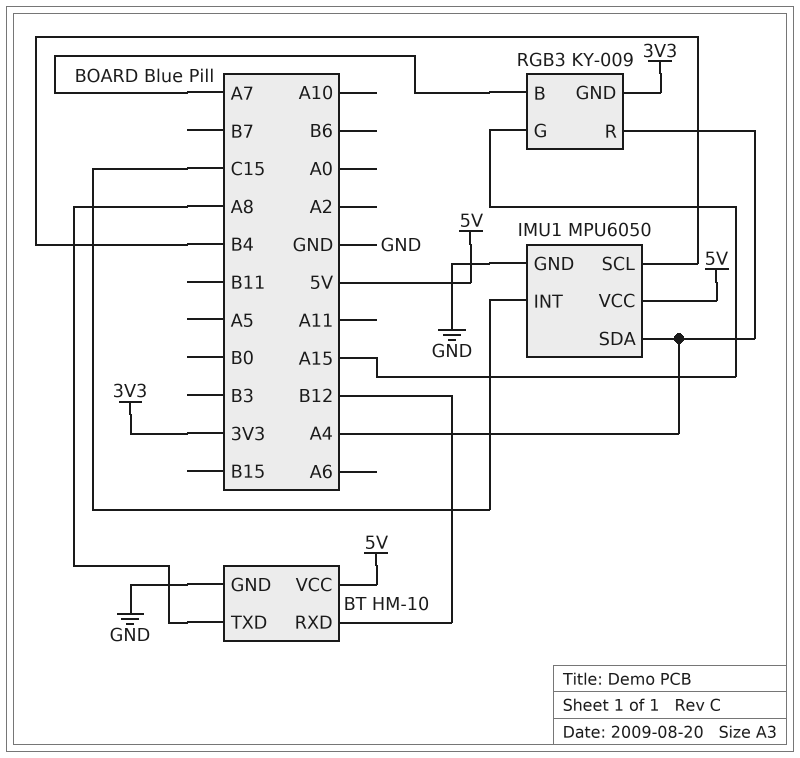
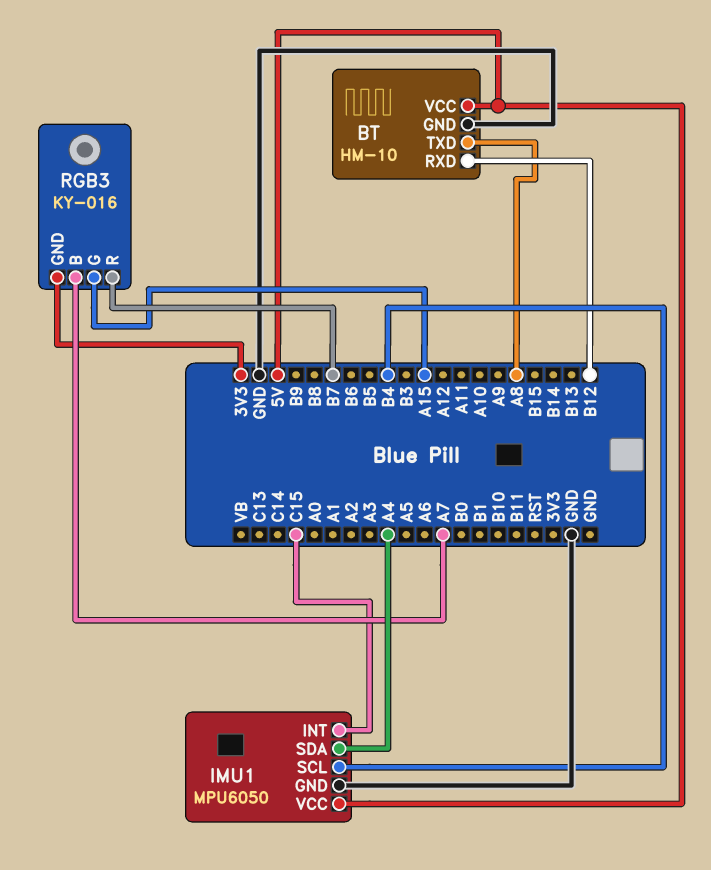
RGB3: KY-009 -> KY-016
RGB3 pin R: A4 -> B7

